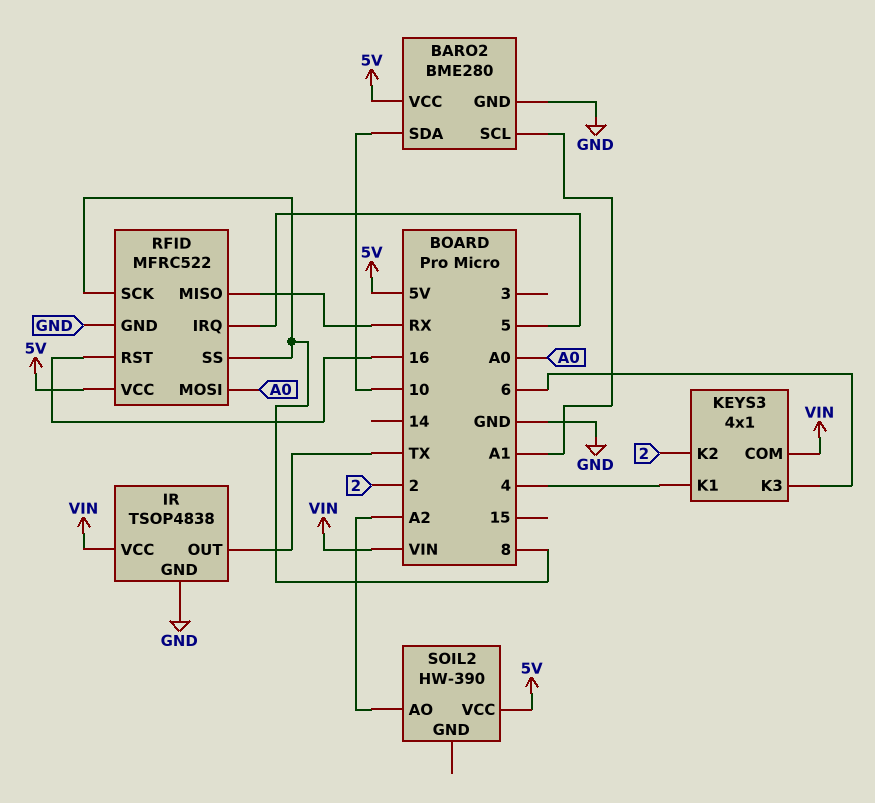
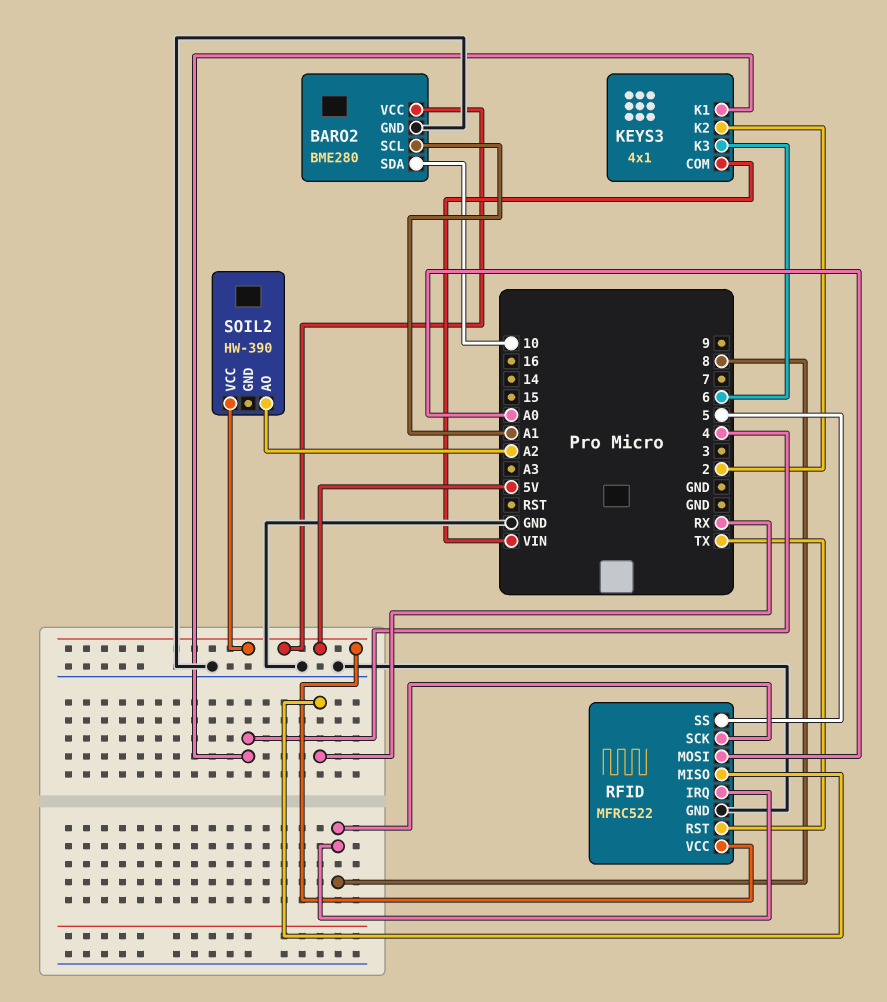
IR: TSOP4838 -> none
IR pin GND: GND -> none
IR pin OUT: TX -> none
IR pin VCC: VIN -> none
RFID pin IRQ: 5 -> 8
RFID pin RST: 16 -> TX
RFID pin SS: 8 -> 5

